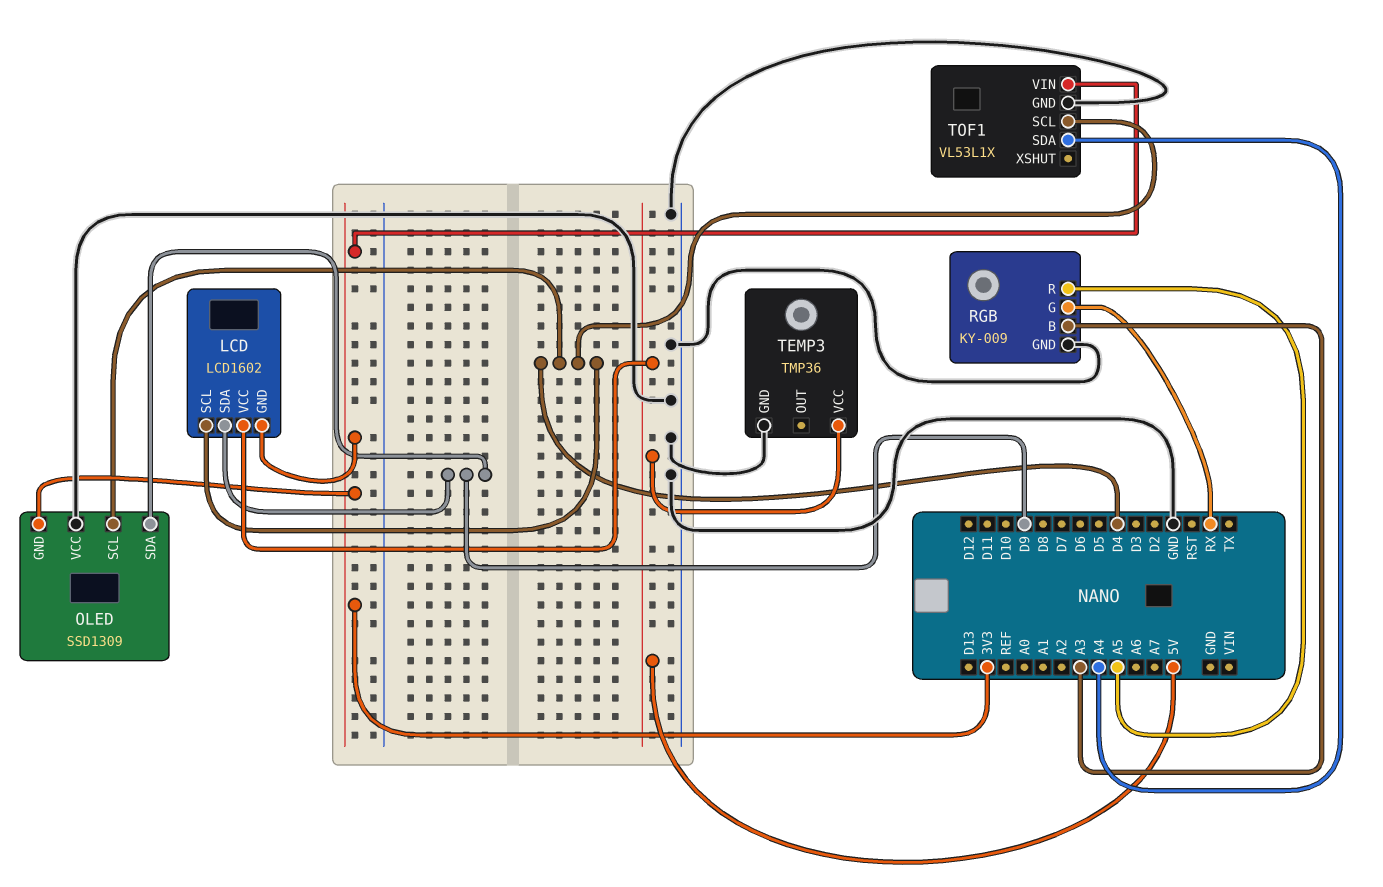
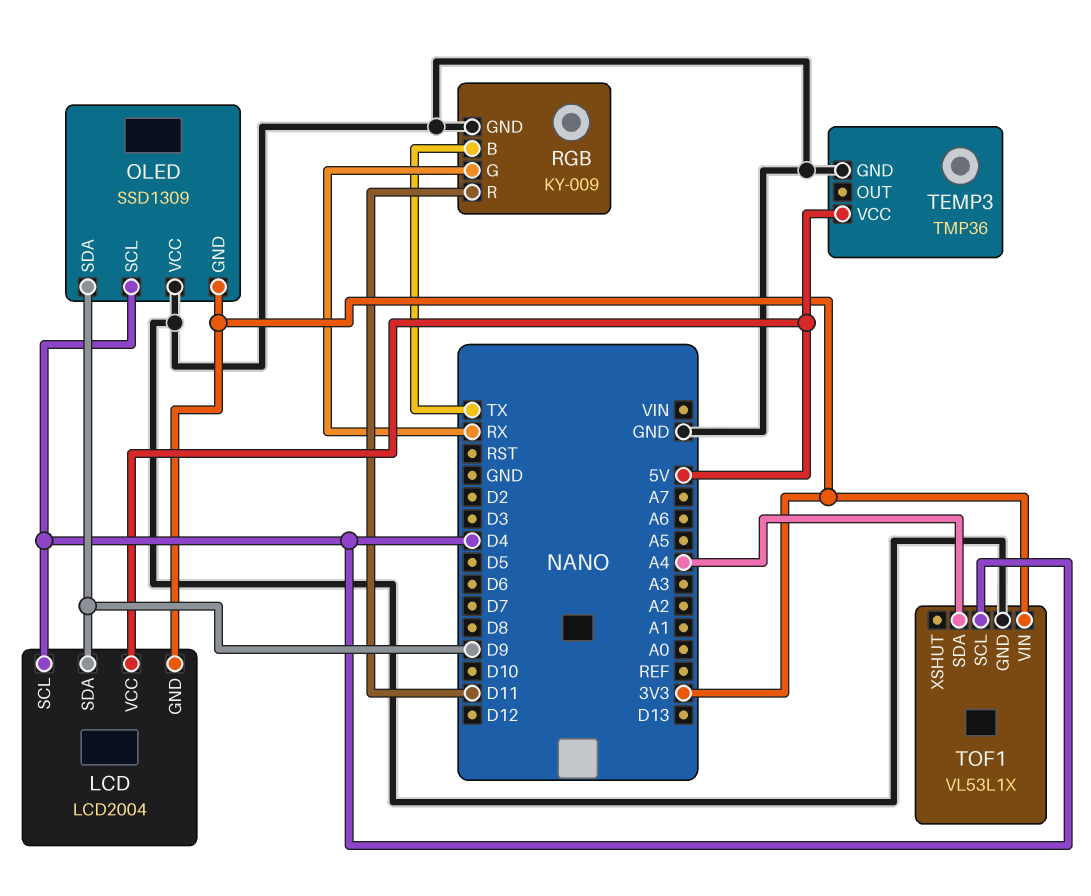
LCD: LCD1602 -> LCD2004
RGB pin B: A3 -> TX
RGB pin R: A5 -> D11

